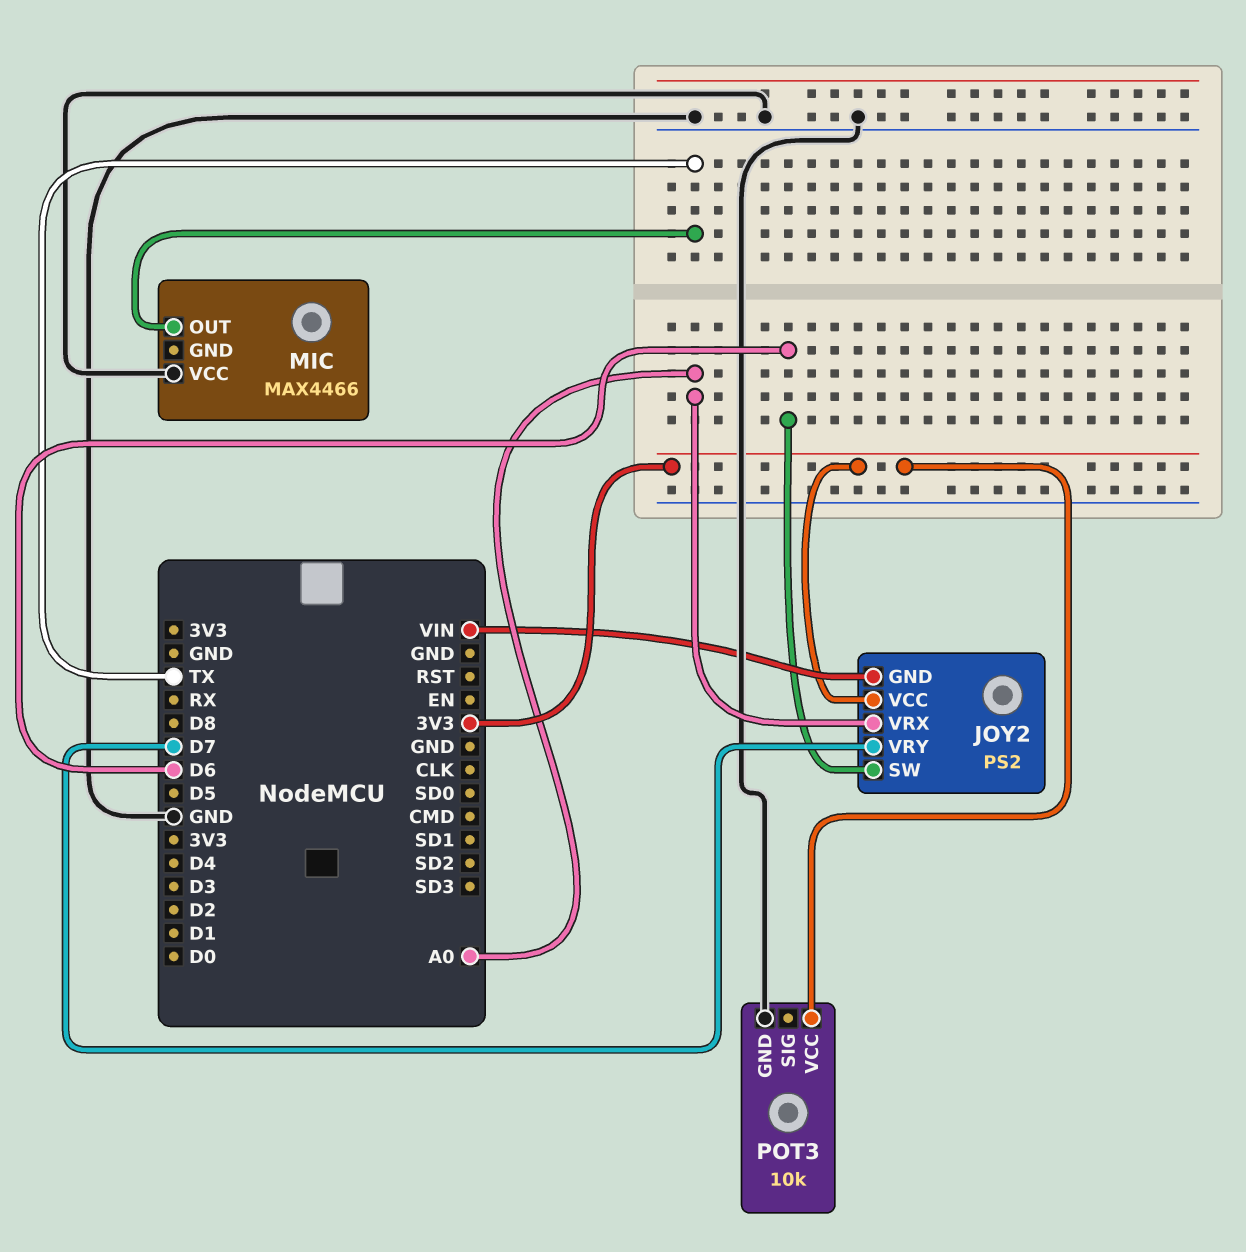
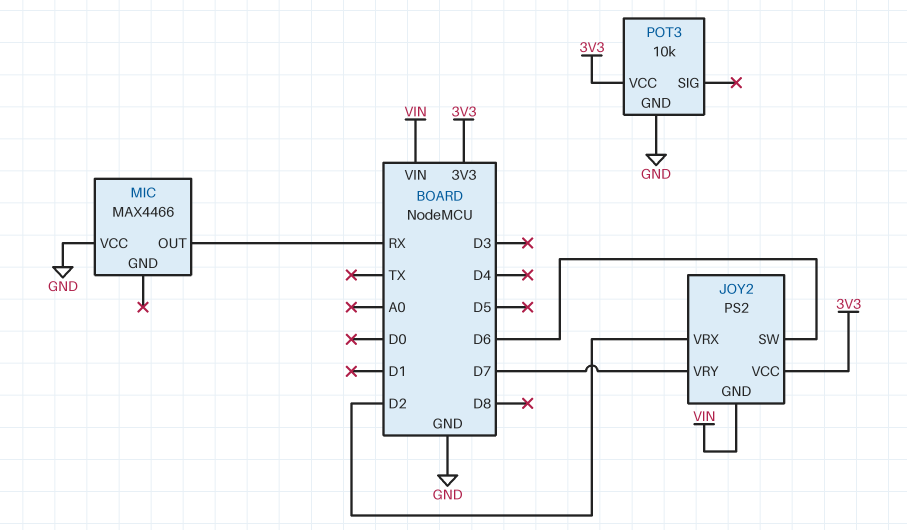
JOY2 pin VRX: A0 -> D2
MIC pin OUT: TX -> RX

